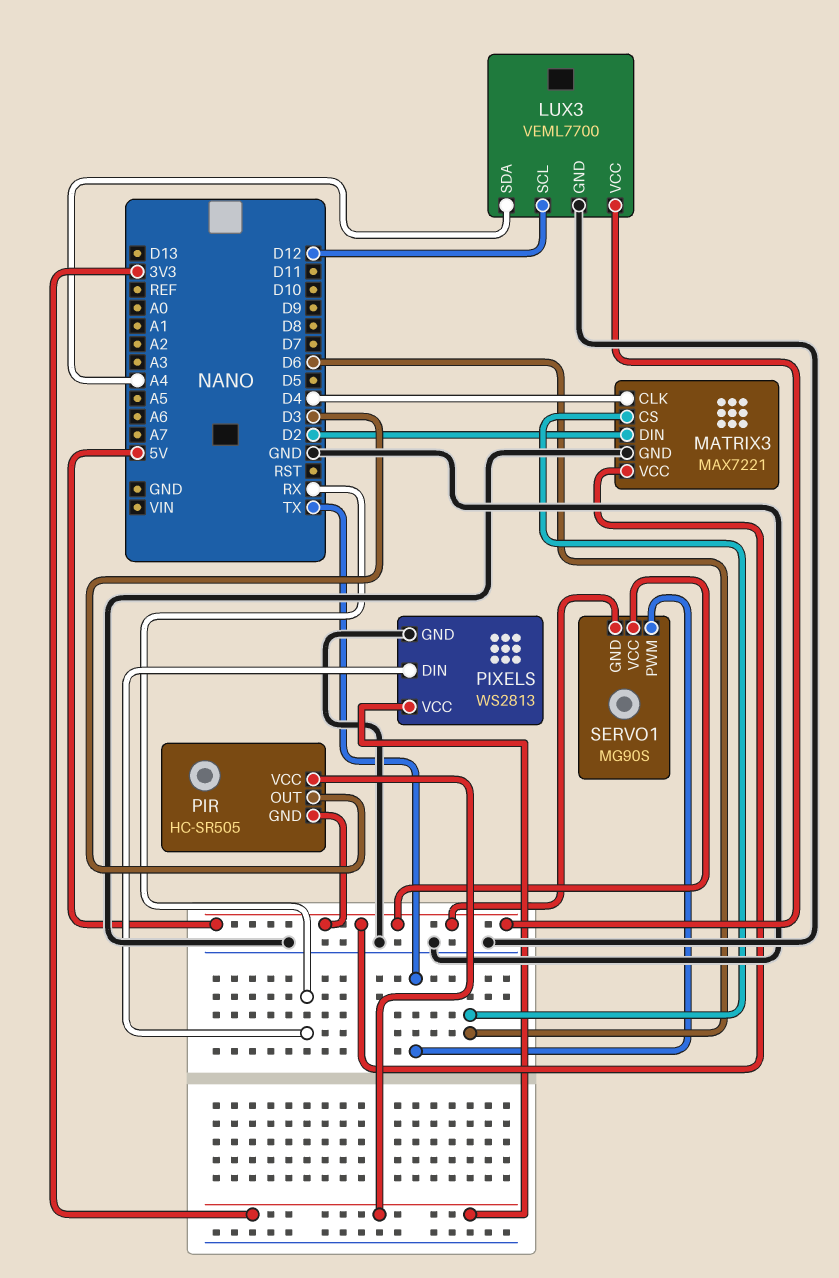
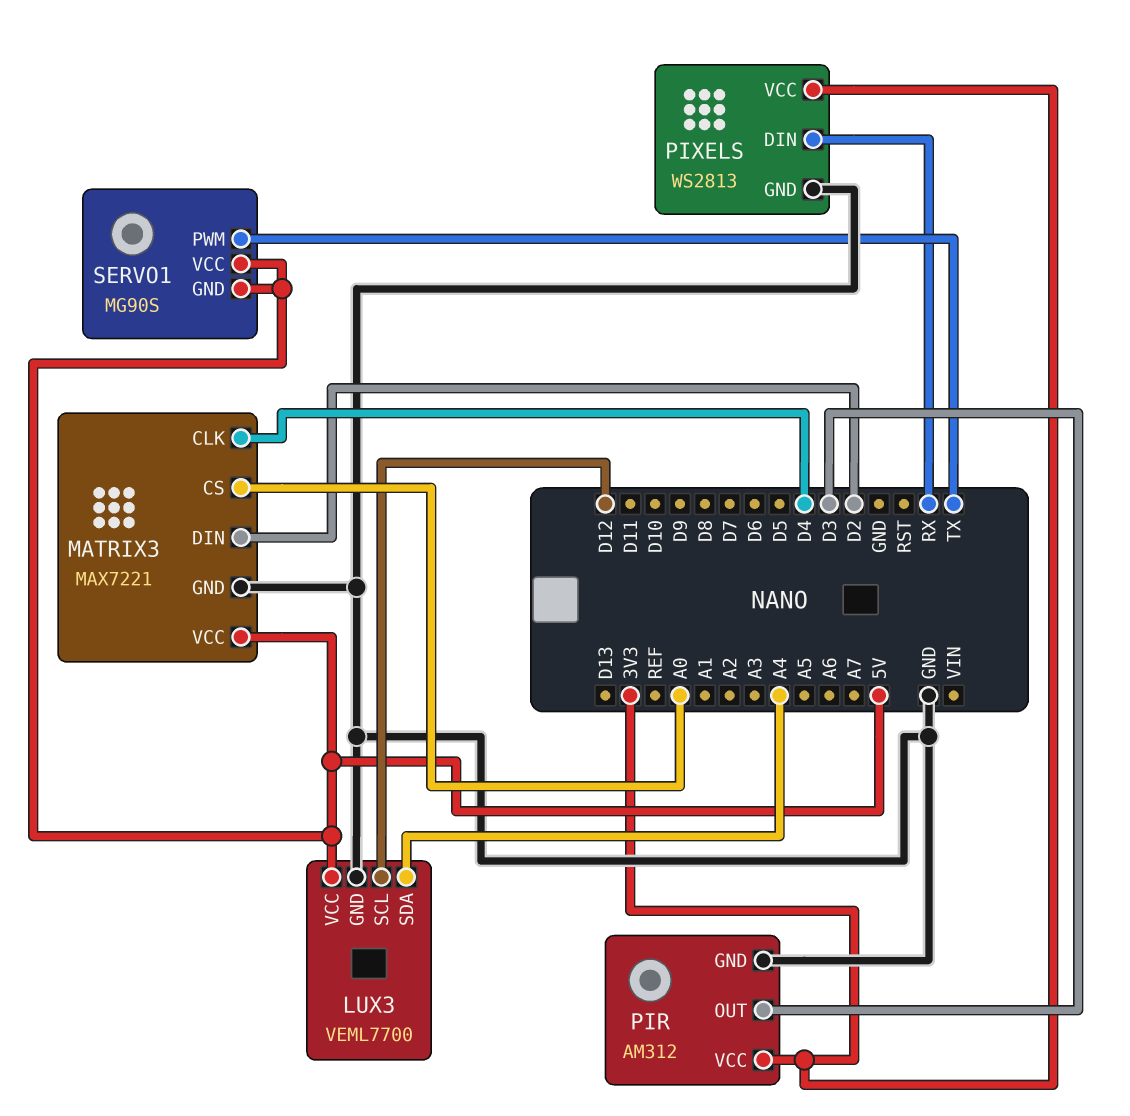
MATRIX3 pin CS: D6 -> A0
PIR: HC-SR505 -> AM312
PIR pin GND: 5V -> GND

